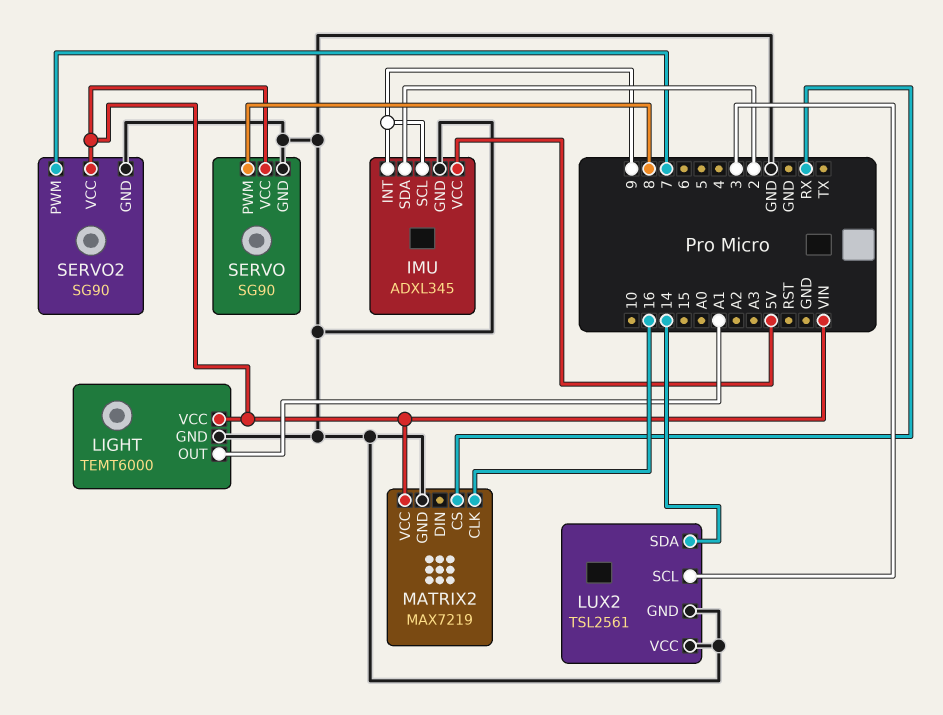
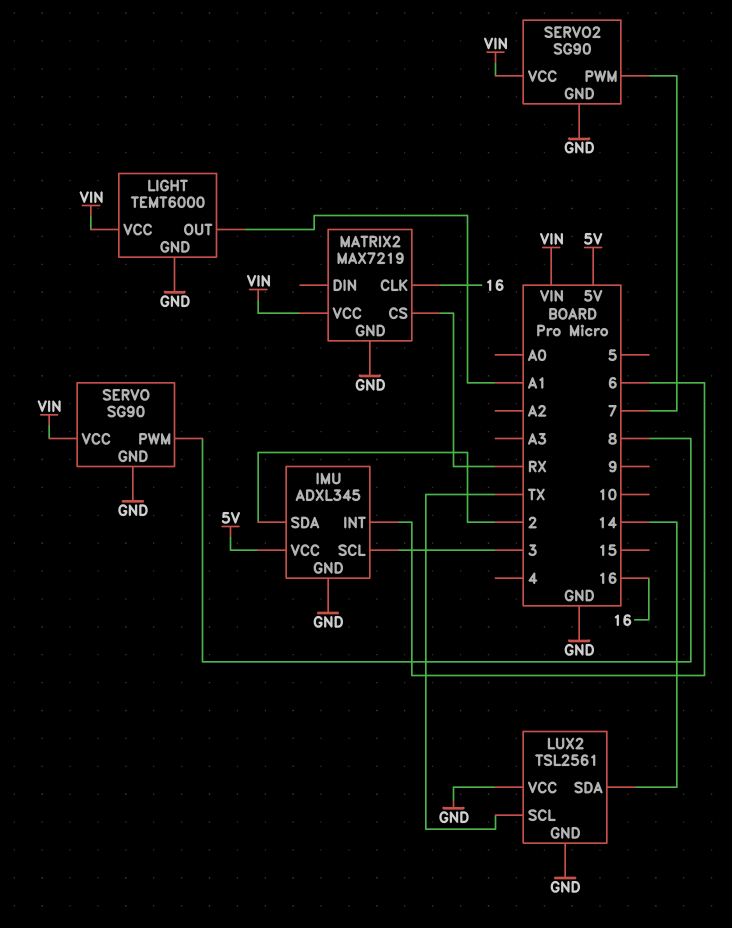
IMU pin INT: 9 -> 6
IMU pin SCL: 9 -> 3
LUX2 pin SCL: 3 -> TX

